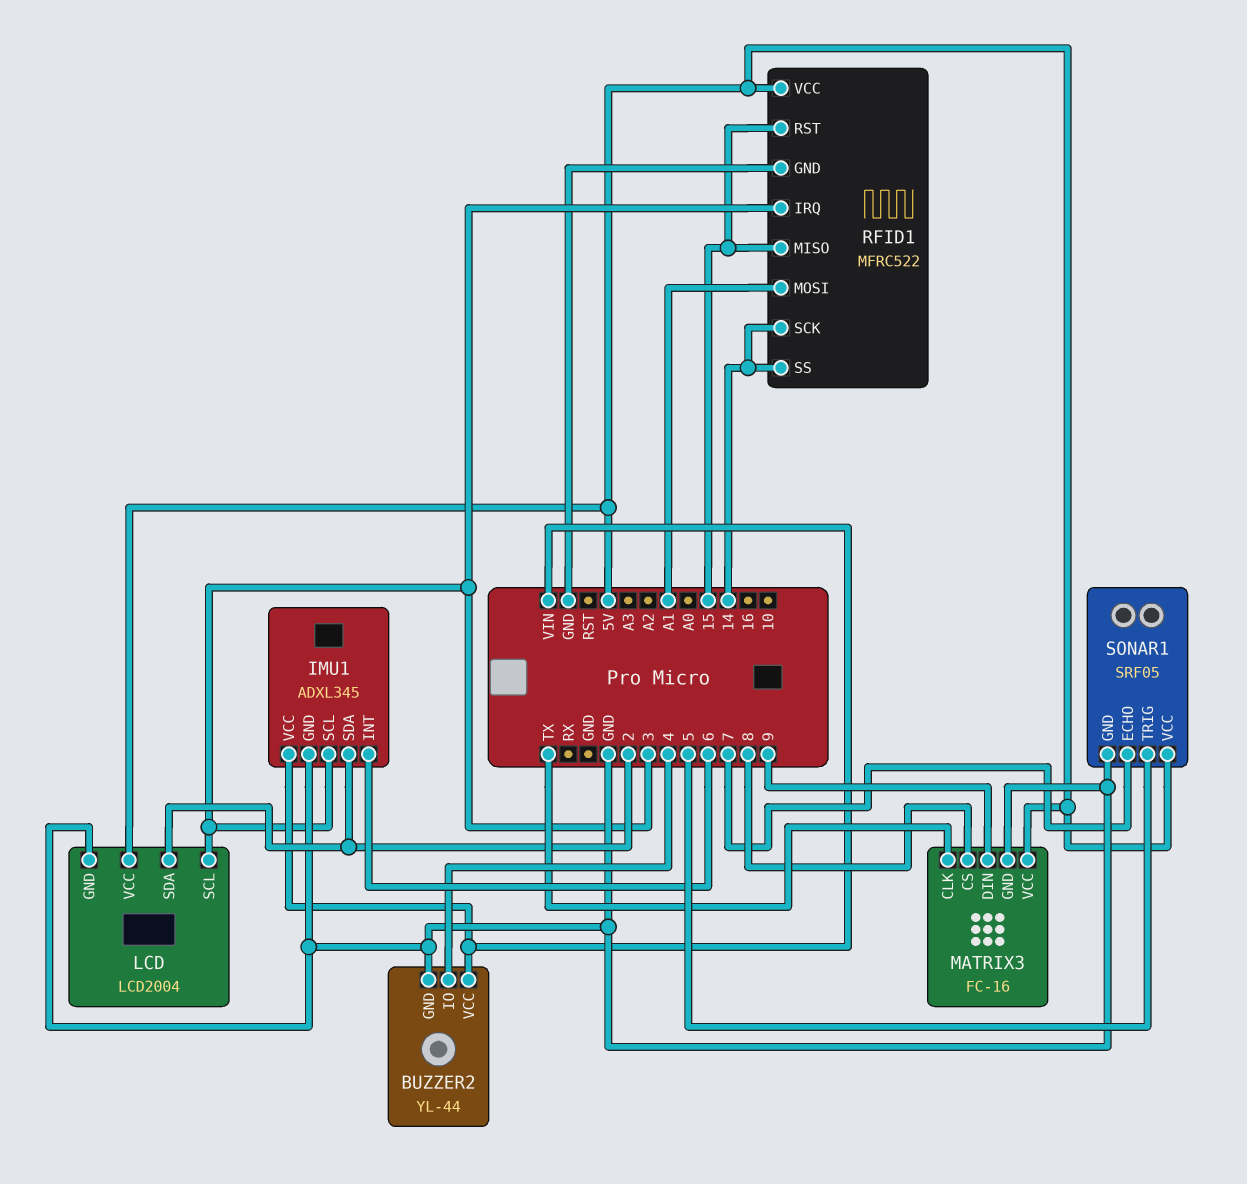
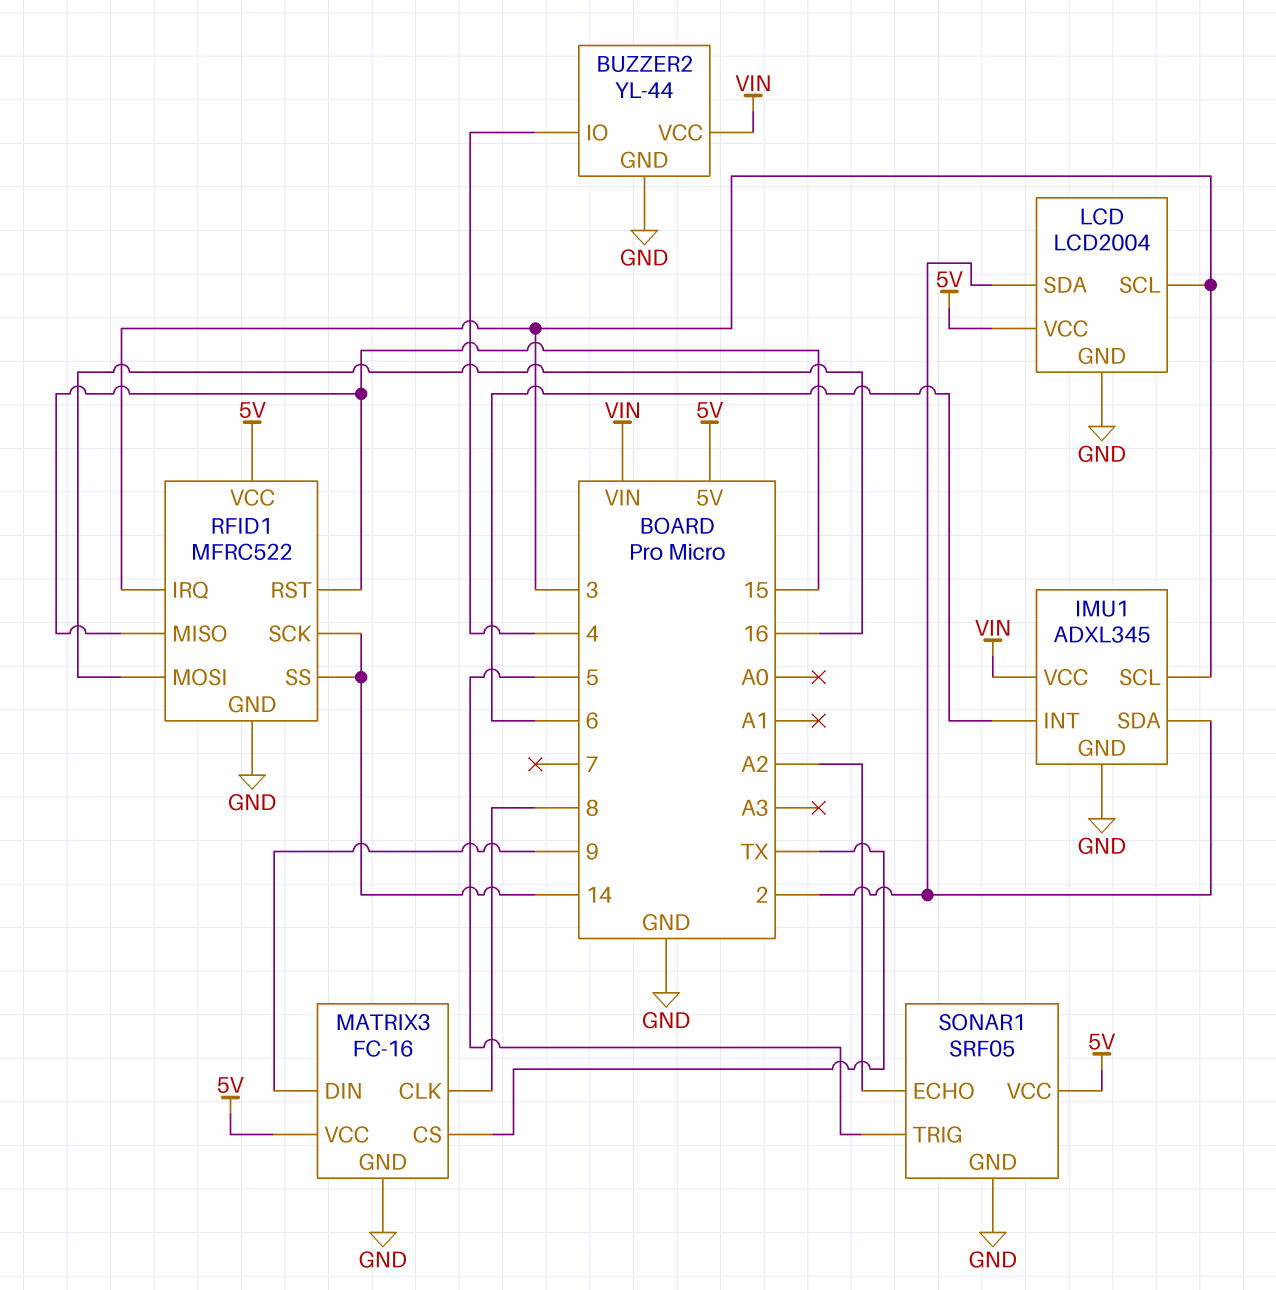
MATRIX3 pin CLK: TX -> 8
MATRIX3 pin CS: 8 -> TX
RFID1 pin MOSI: A1 -> 16
SONAR1 pin ECHO: 7 -> A2

